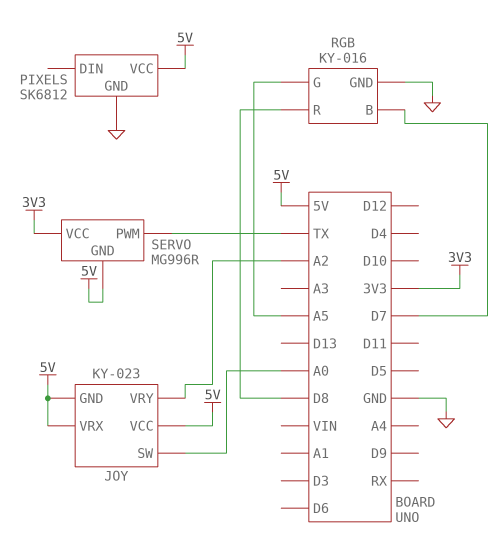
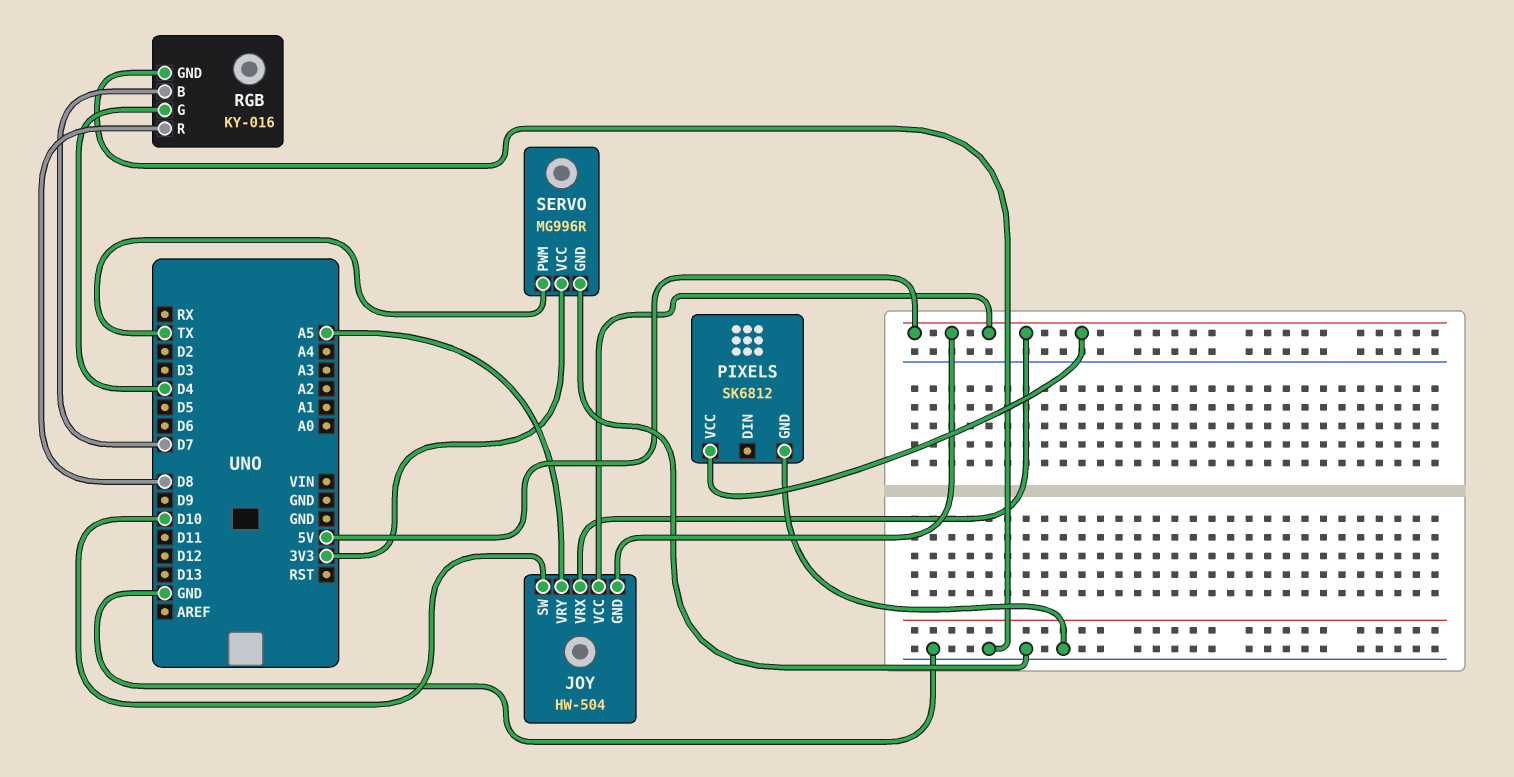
JOY: KY-023 -> HW-504
JOY pin SW: A0 -> D10
JOY pin VRY: A2 -> A5
RGB pin G: A5 -> D4
SERVO pin GND: 5V -> GND

